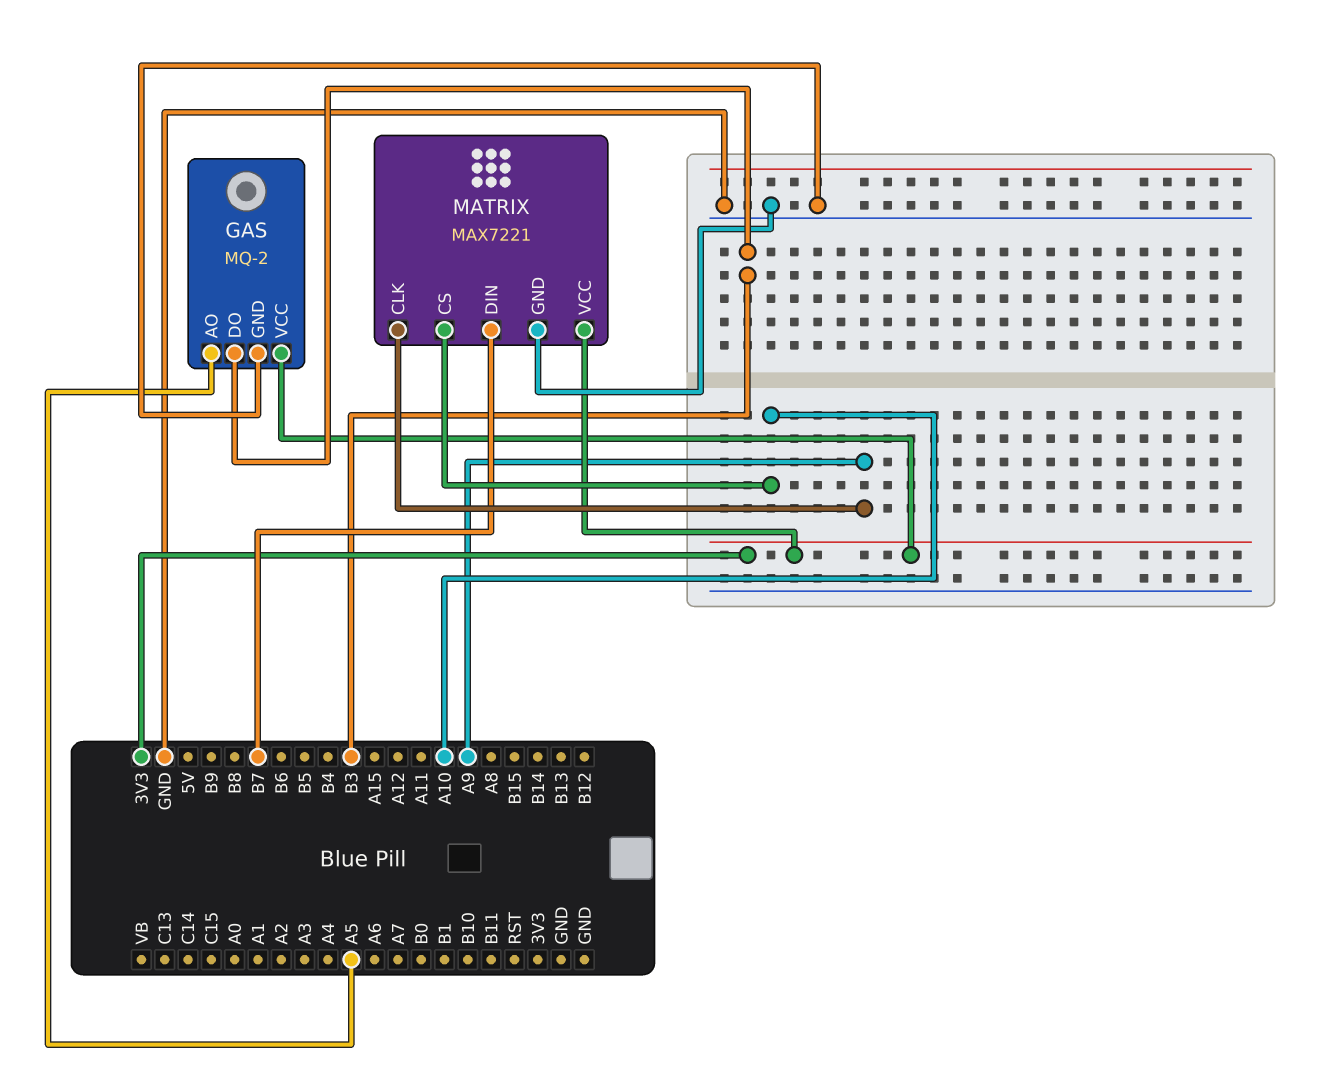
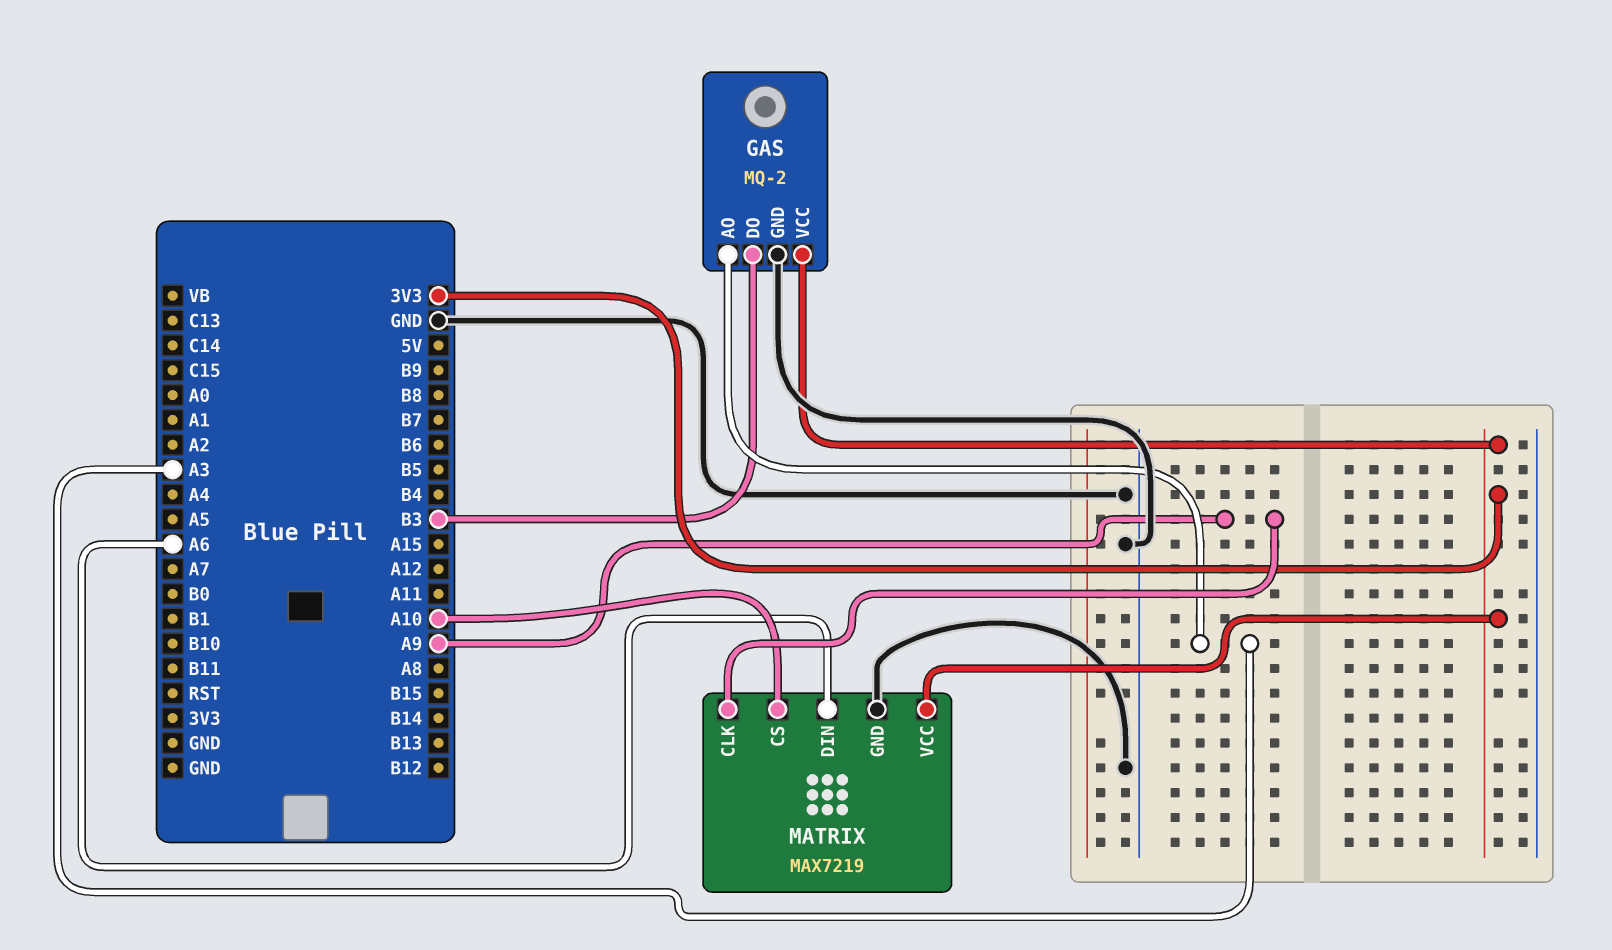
GAS pin AO: A5 -> A3
MATRIX: MAX7221 -> MAX7219
MATRIX pin DIN: B7 -> A6

